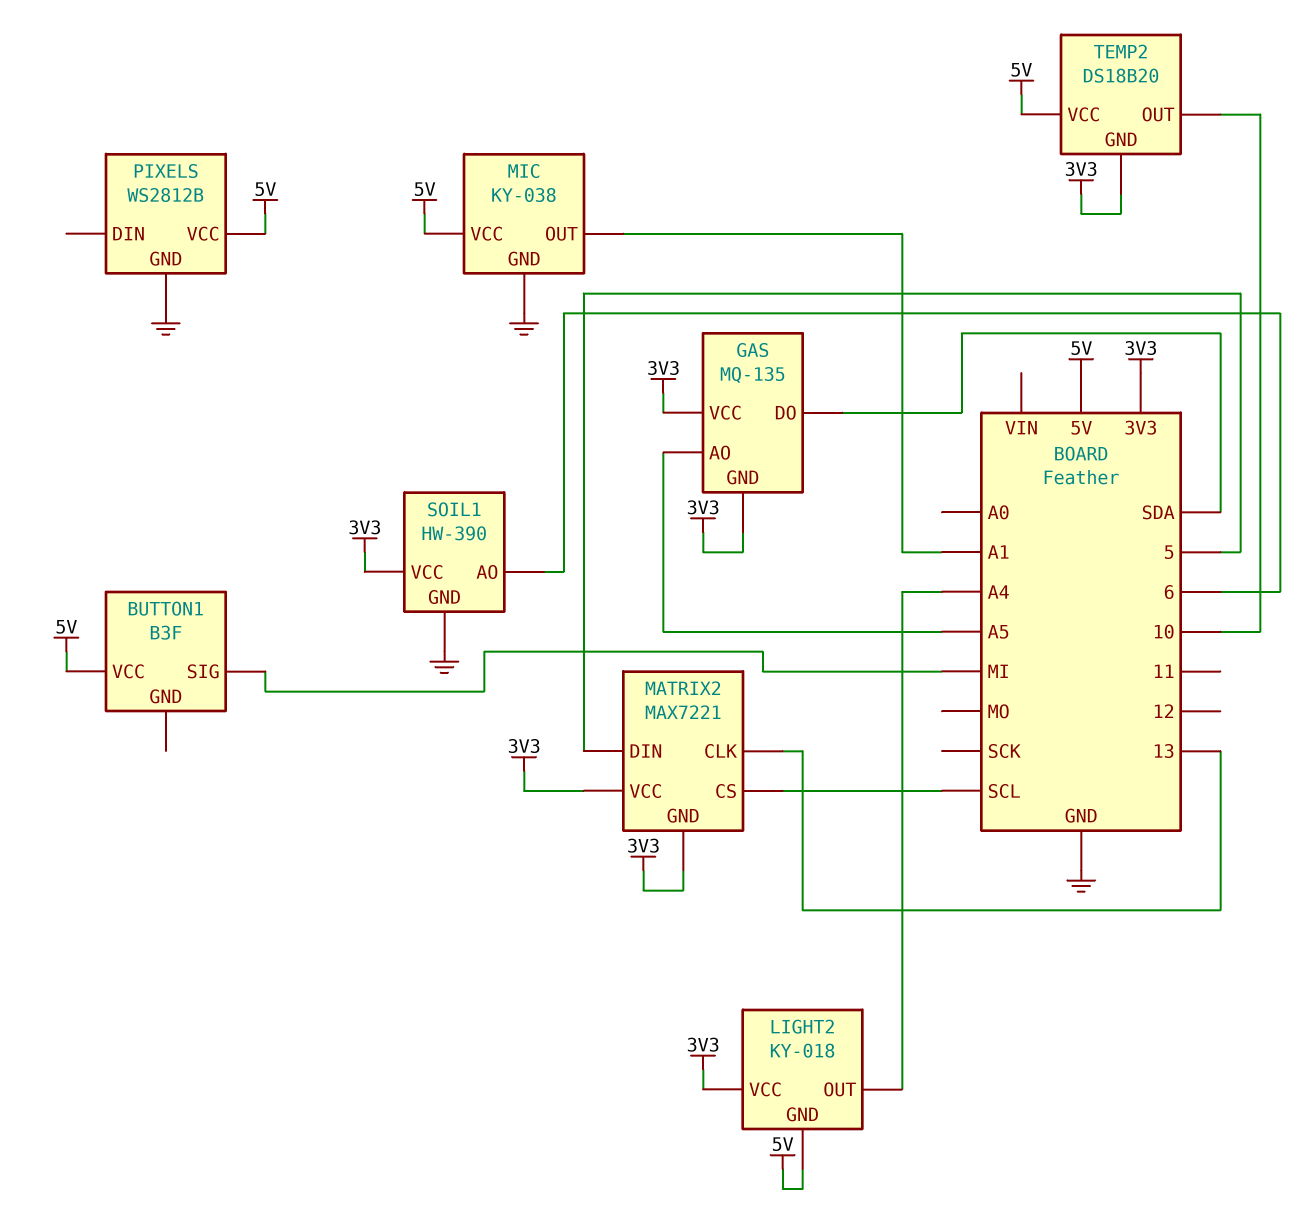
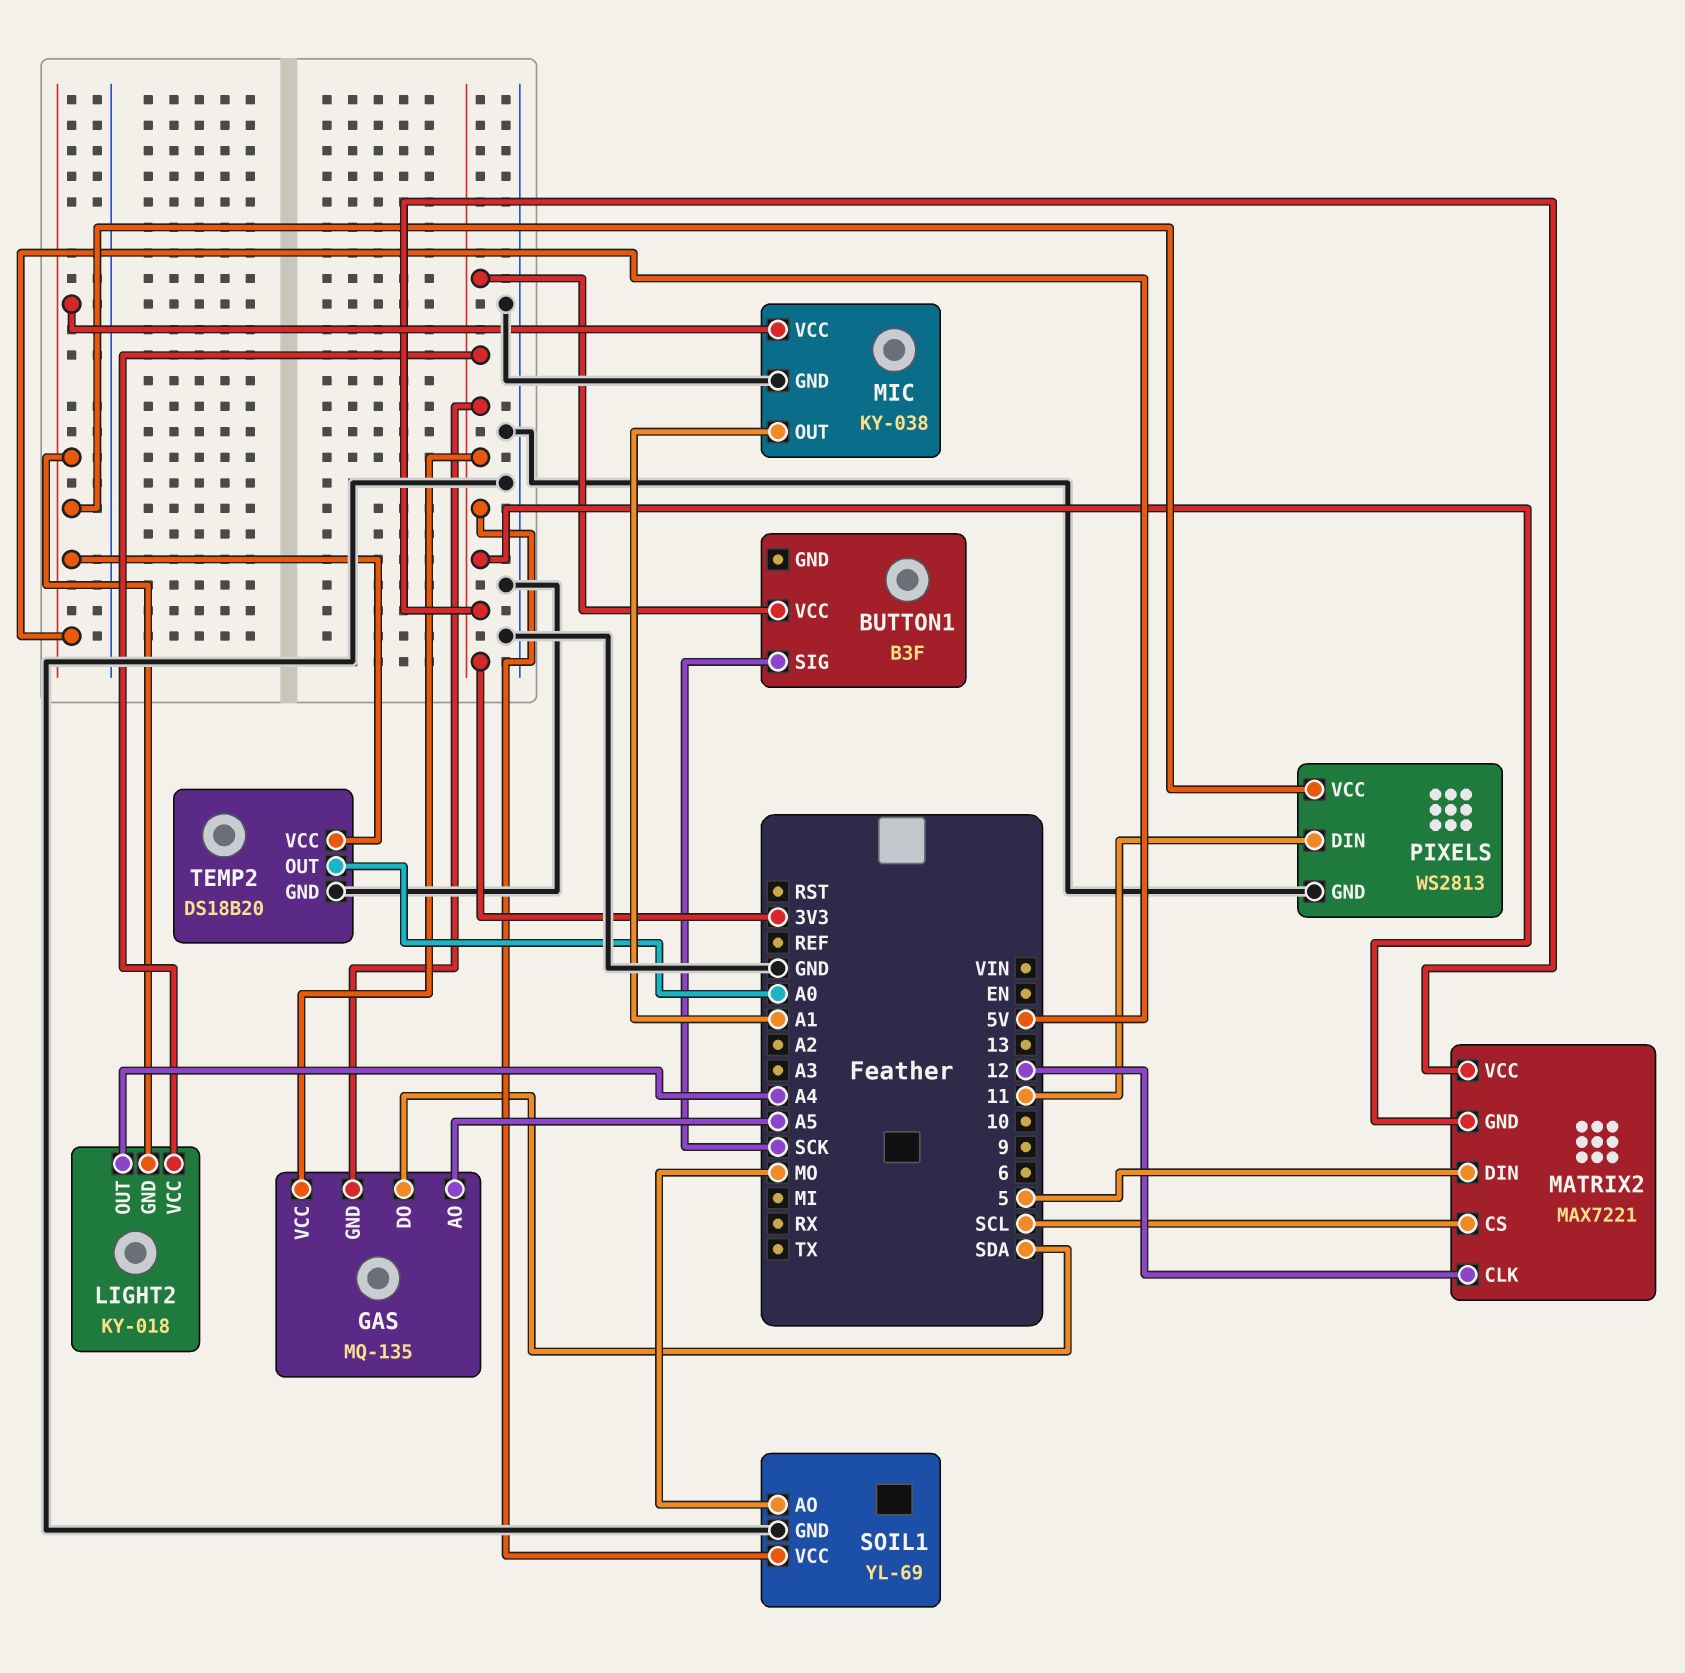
BUTTON1 pin SIG: MI -> SCK
BUTTON1 pin VCC: 5V -> 3V3
MATRIX2 pin CLK: 13 -> 12
PIXELS: WS2812B -> WS2813
PIXELS pin DIN: none -> 11
SOIL1: HW-390 -> YL-69
SOIL1 pin AO: 6 -> MO
TEMP2 pin GND: 3V3 -> GND
TEMP2 pin OUT: 10 -> A0

